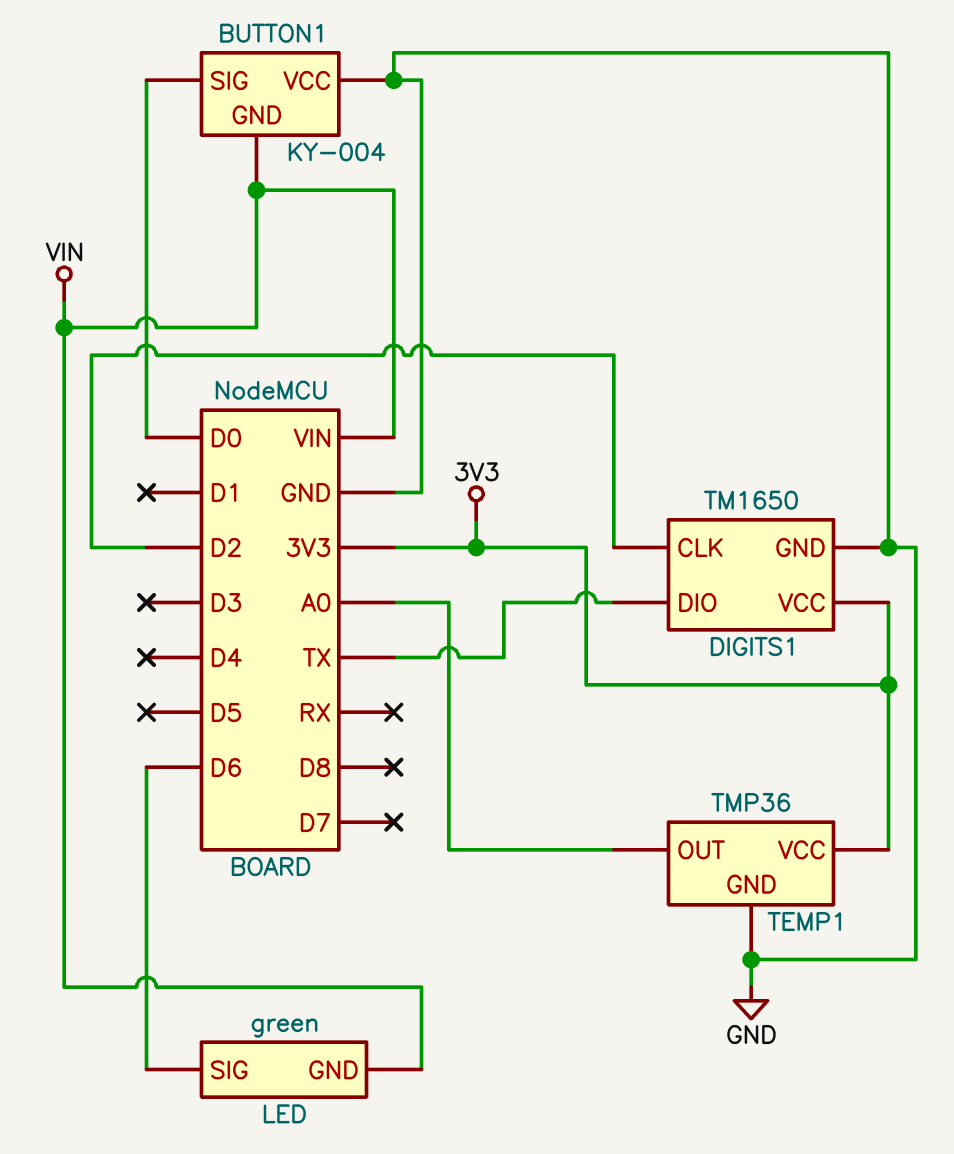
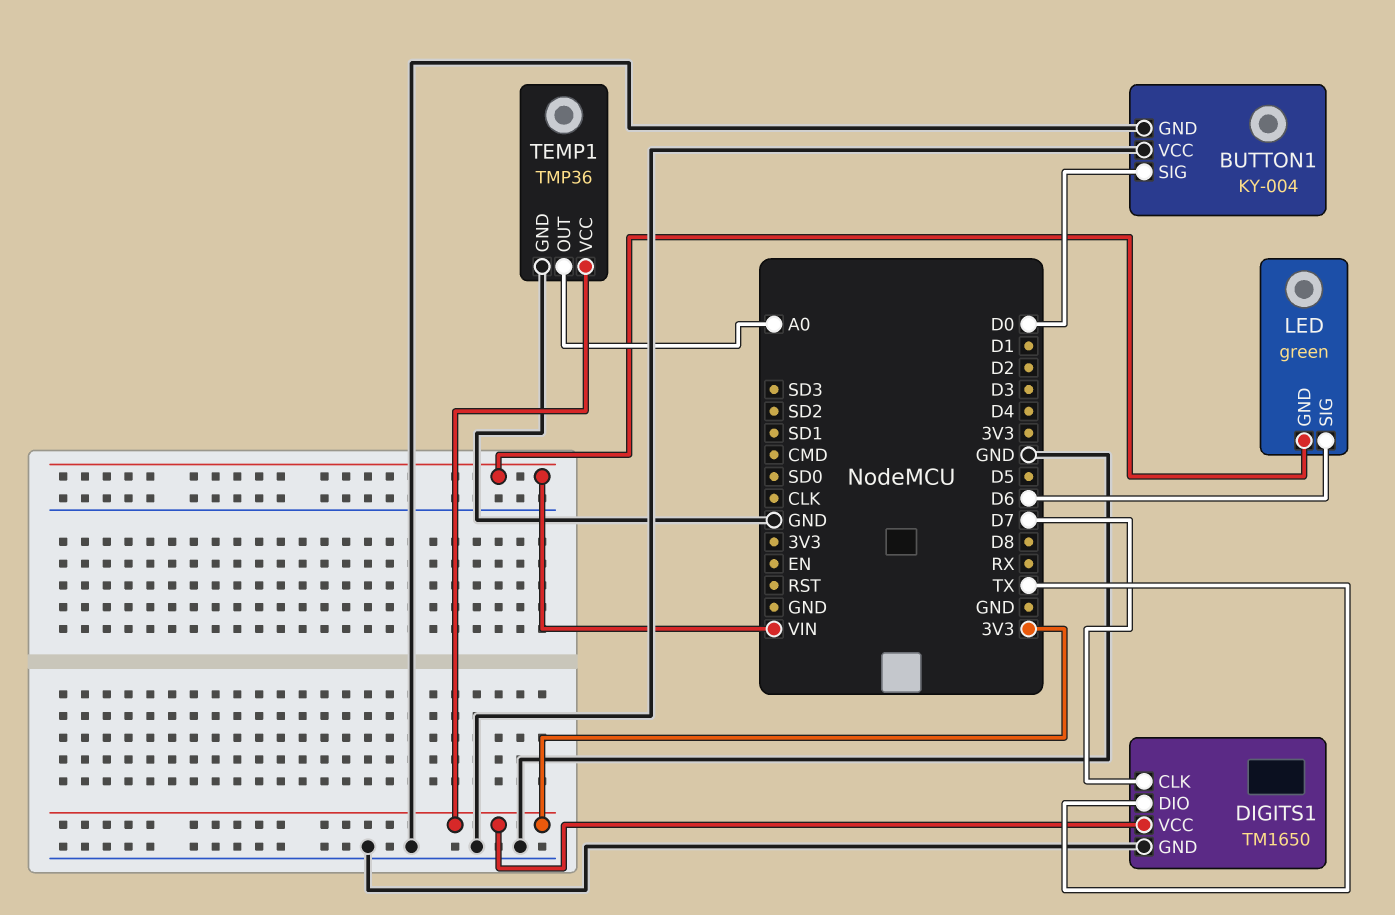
BUTTON1 pin GND: VIN -> GND
DIGITS1 pin CLK: D2 -> D7

